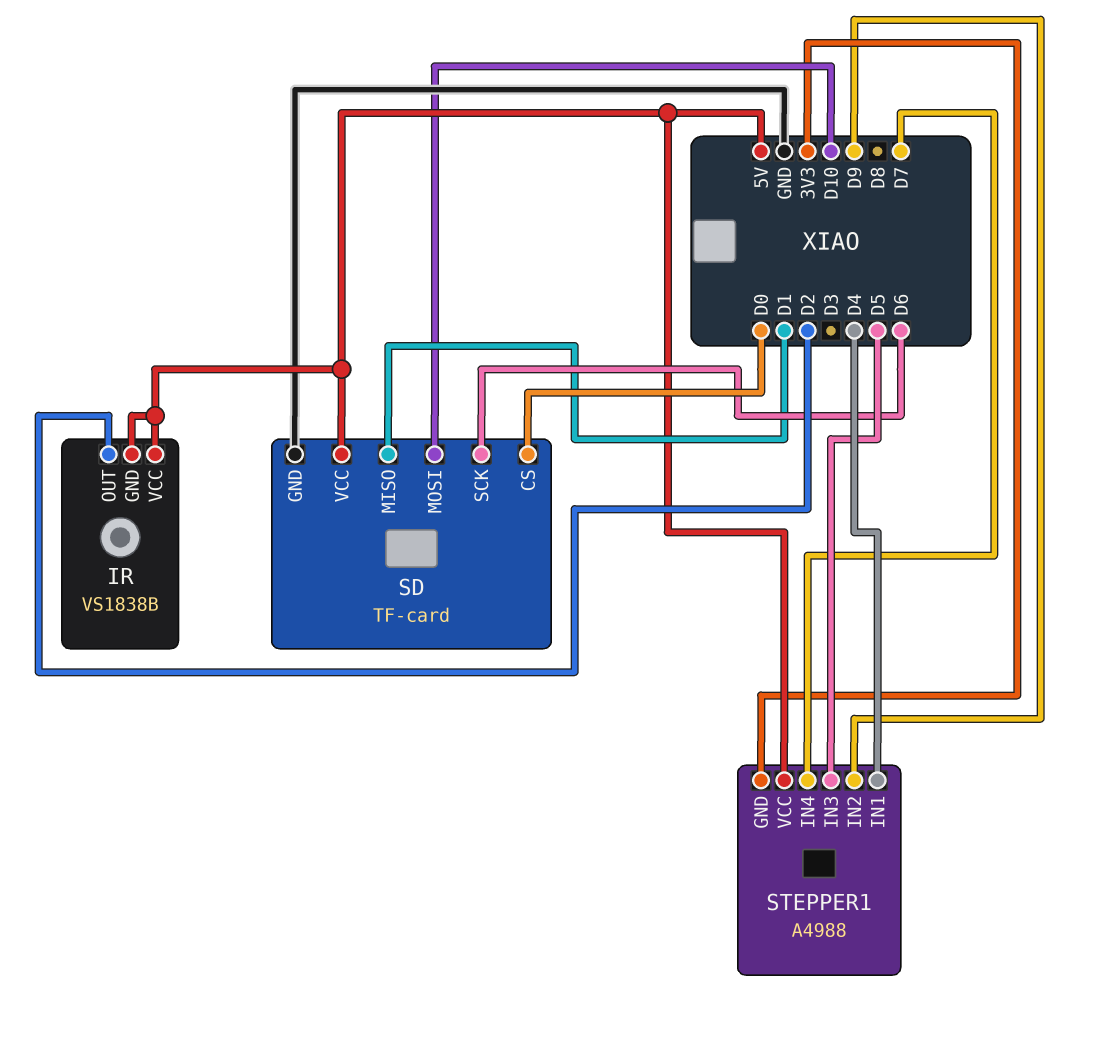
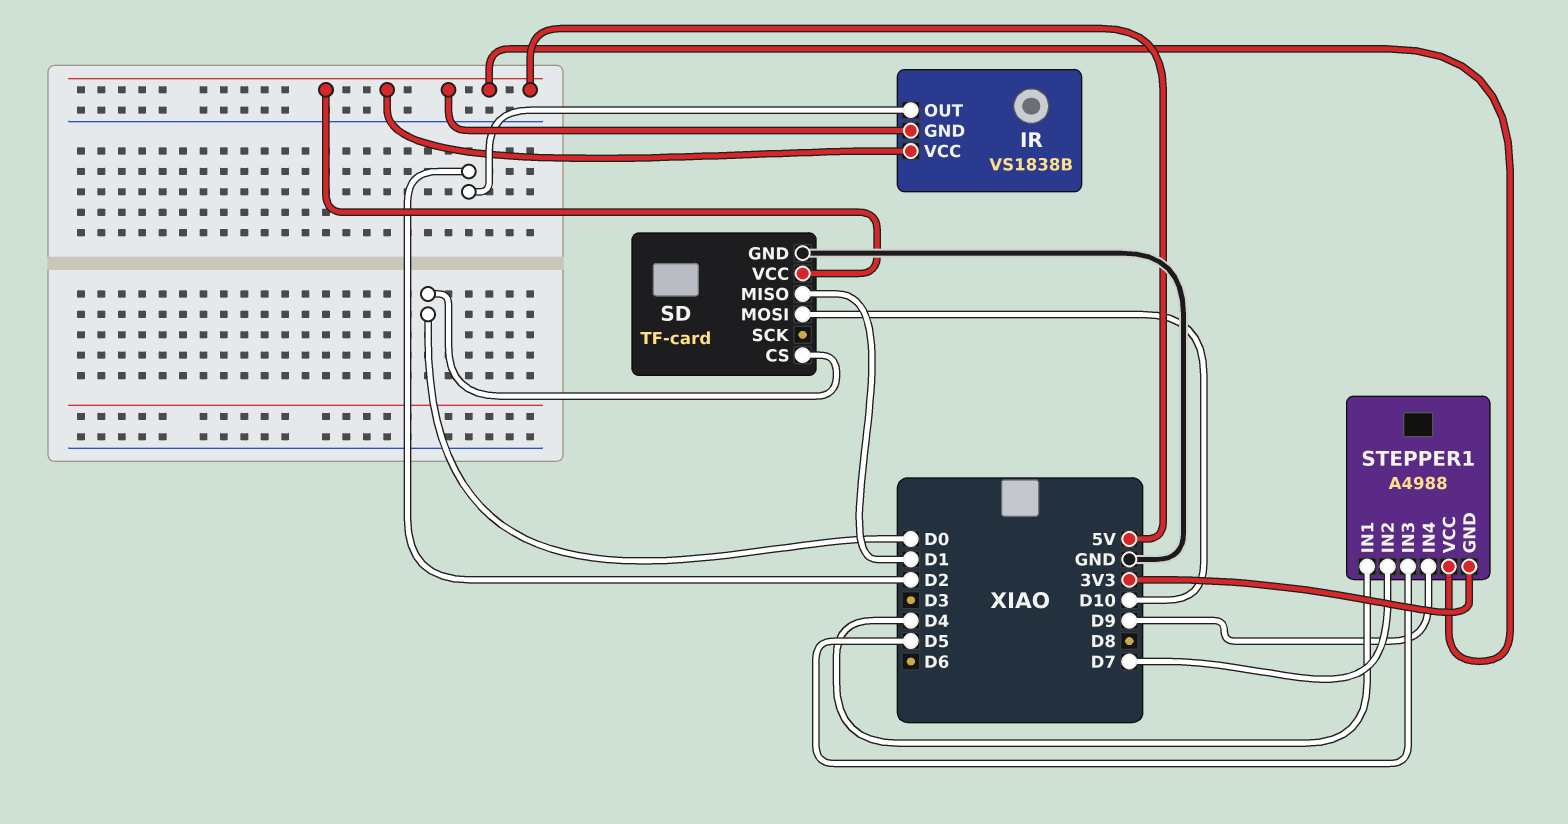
SD pin SCK: D6 -> none
STEPPER1 pin IN2: D9 -> D7
STEPPER1 pin IN4: D7 -> D9

